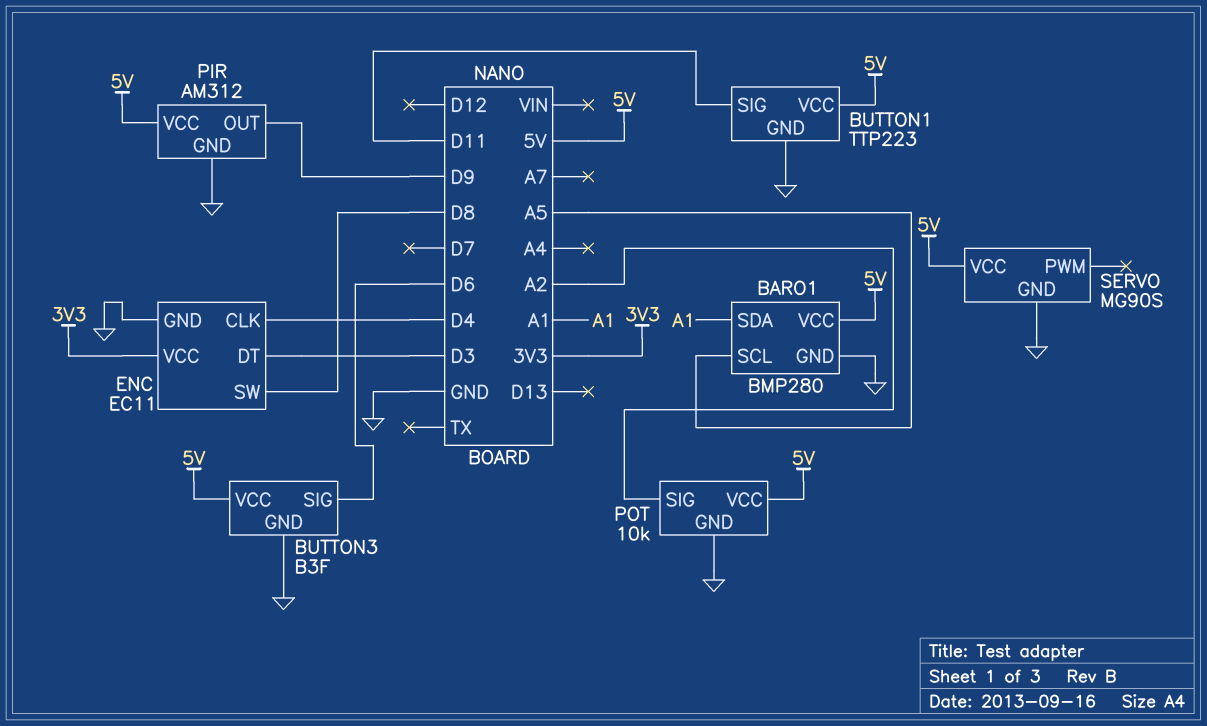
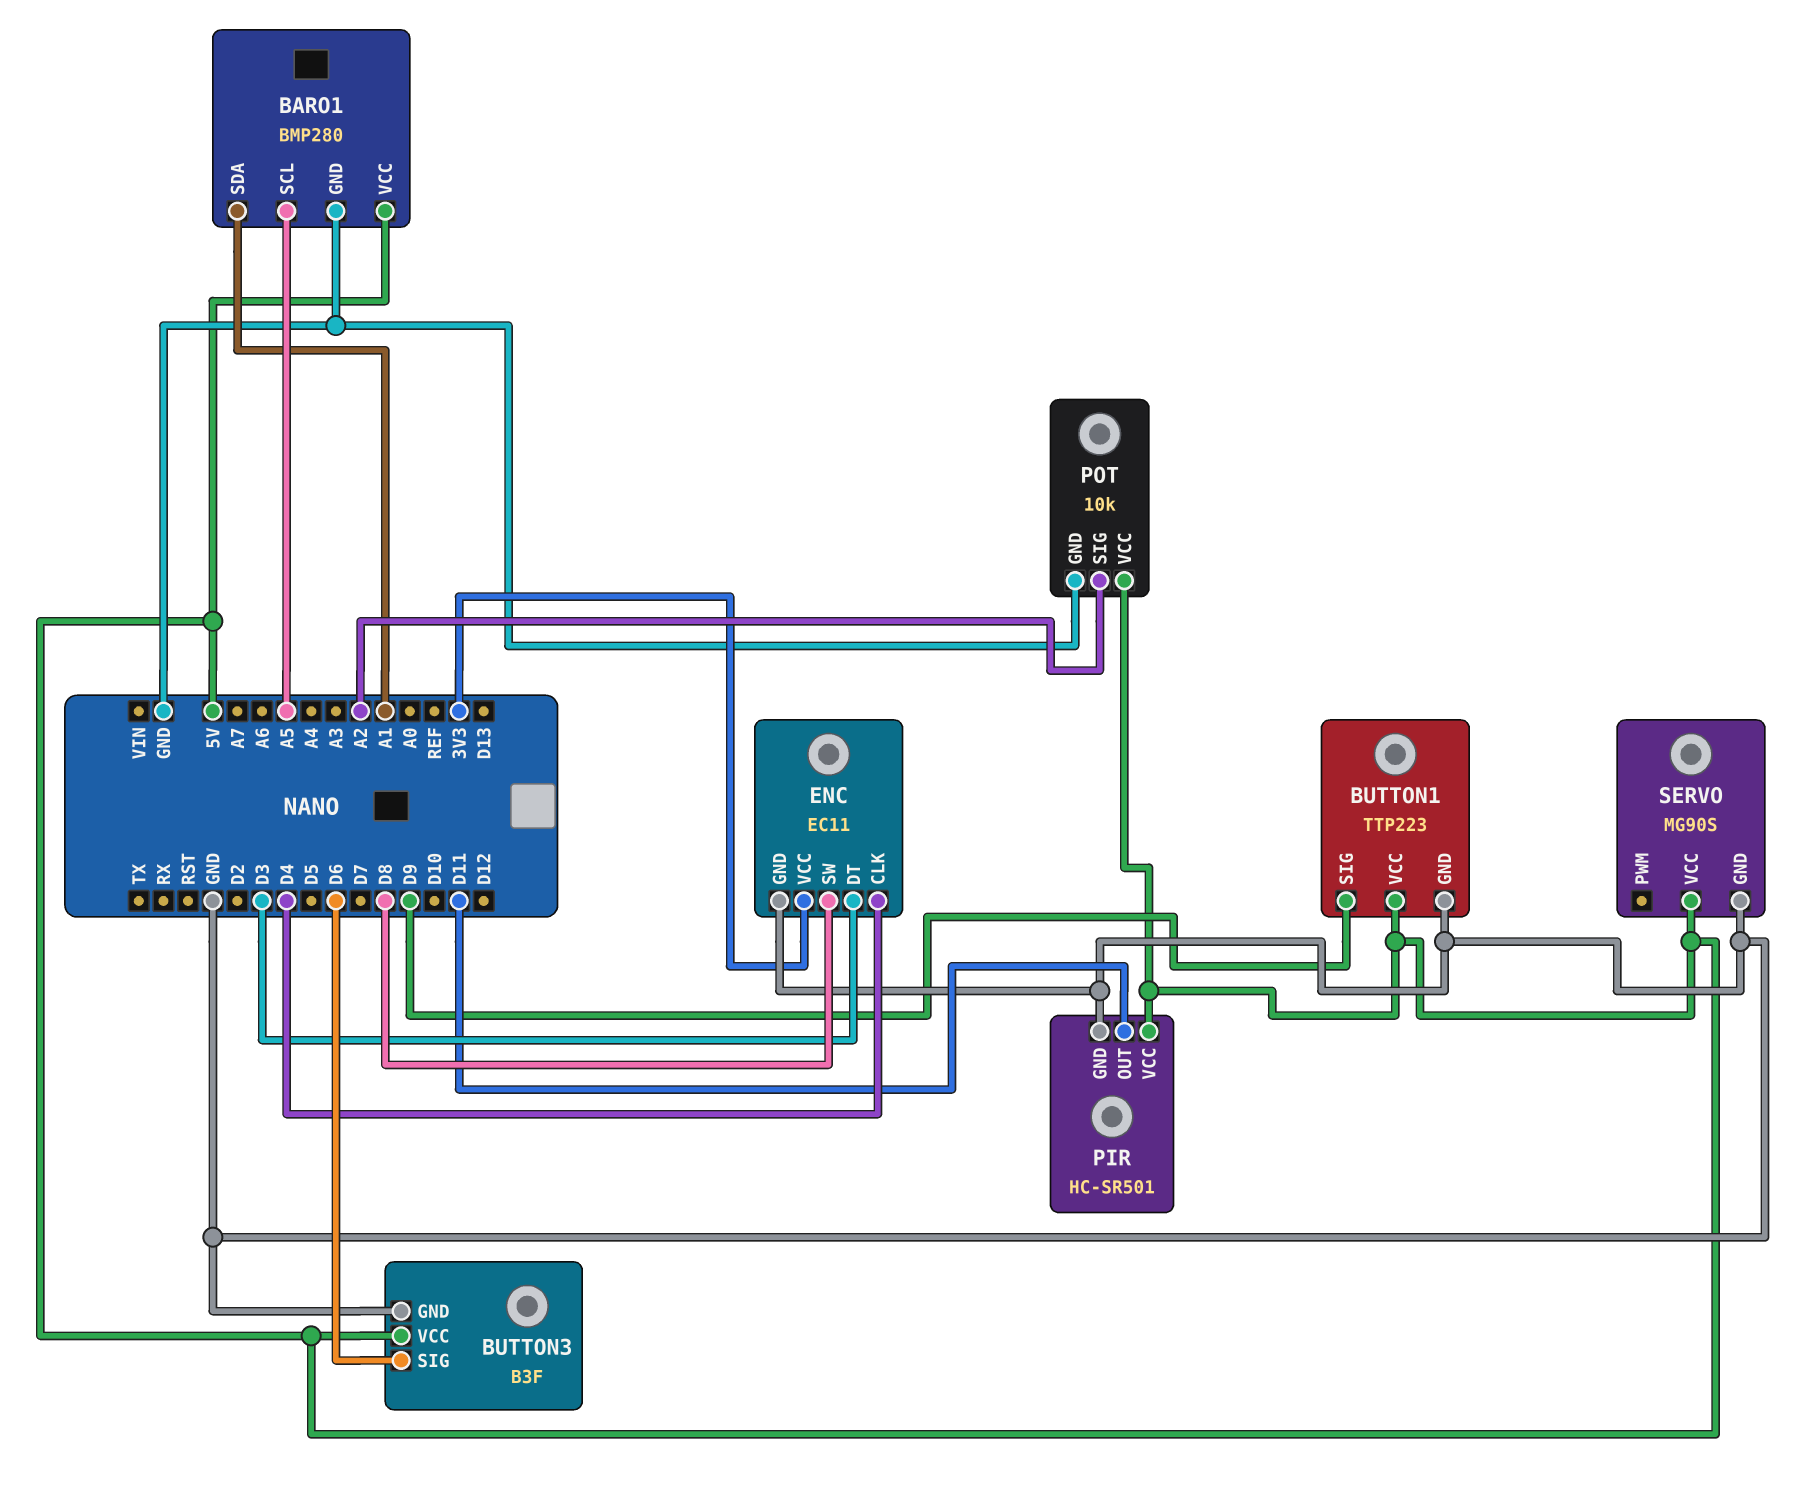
BUTTON1 pin SIG: D11 -> D9
PIR: AM312 -> HC-SR501
PIR pin OUT: D9 -> D11

